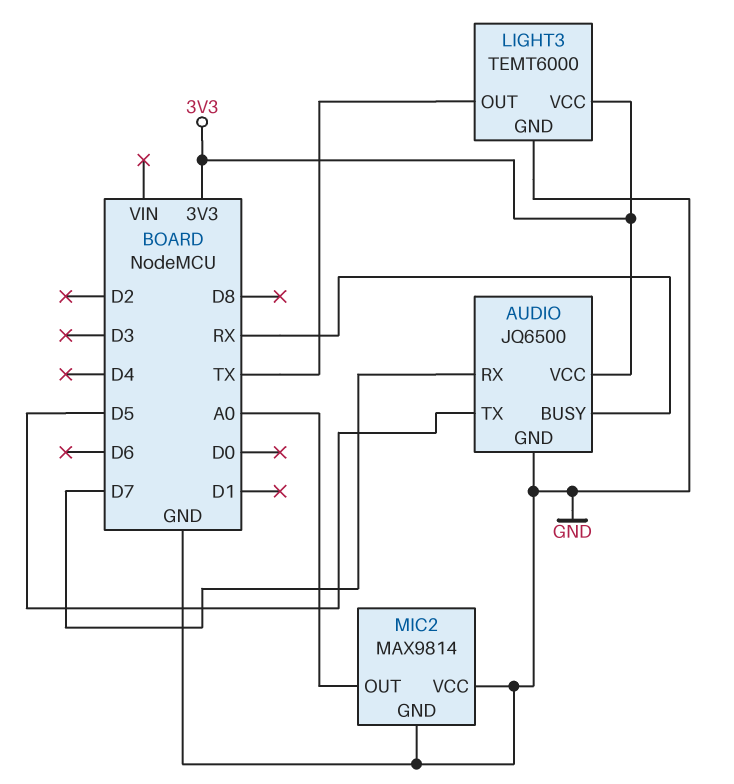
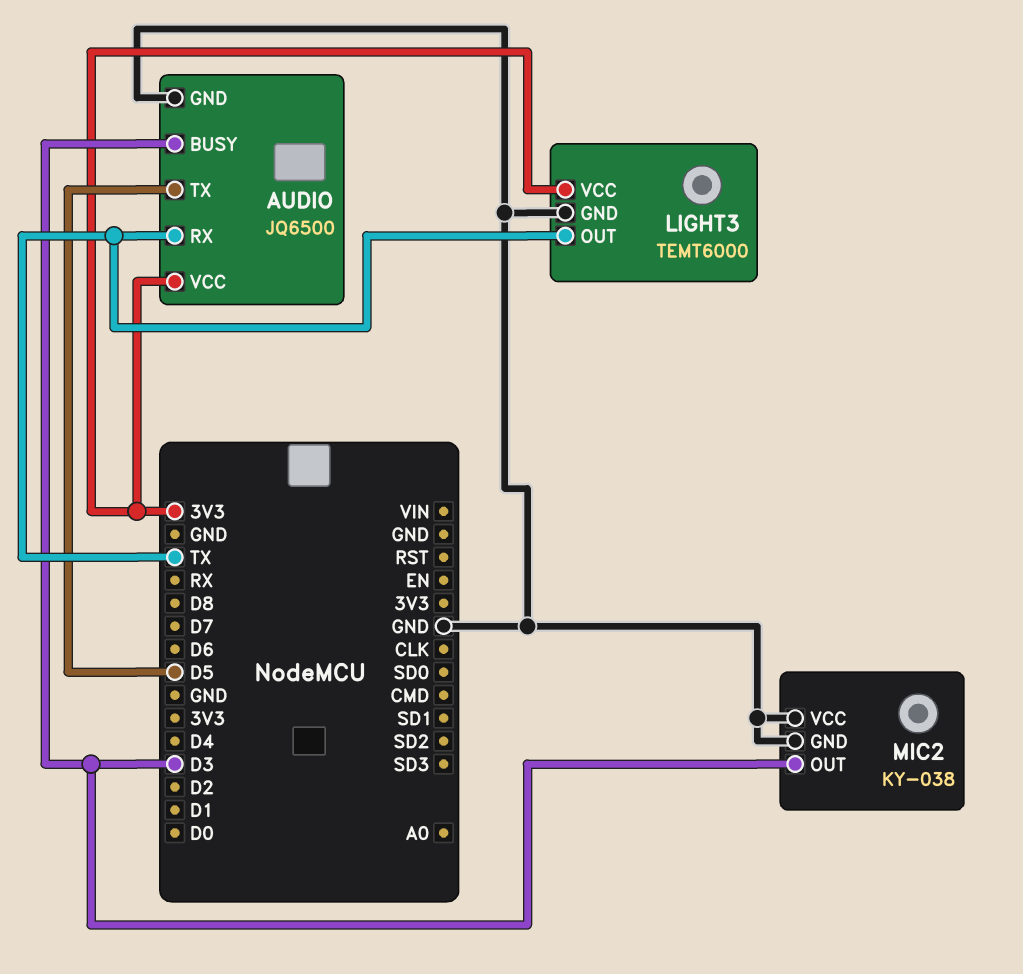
AUDIO pin BUSY: RX -> D3
AUDIO pin RX: D7 -> TX
MIC2: MAX9814 -> KY-038
MIC2 pin OUT: A0 -> D3

